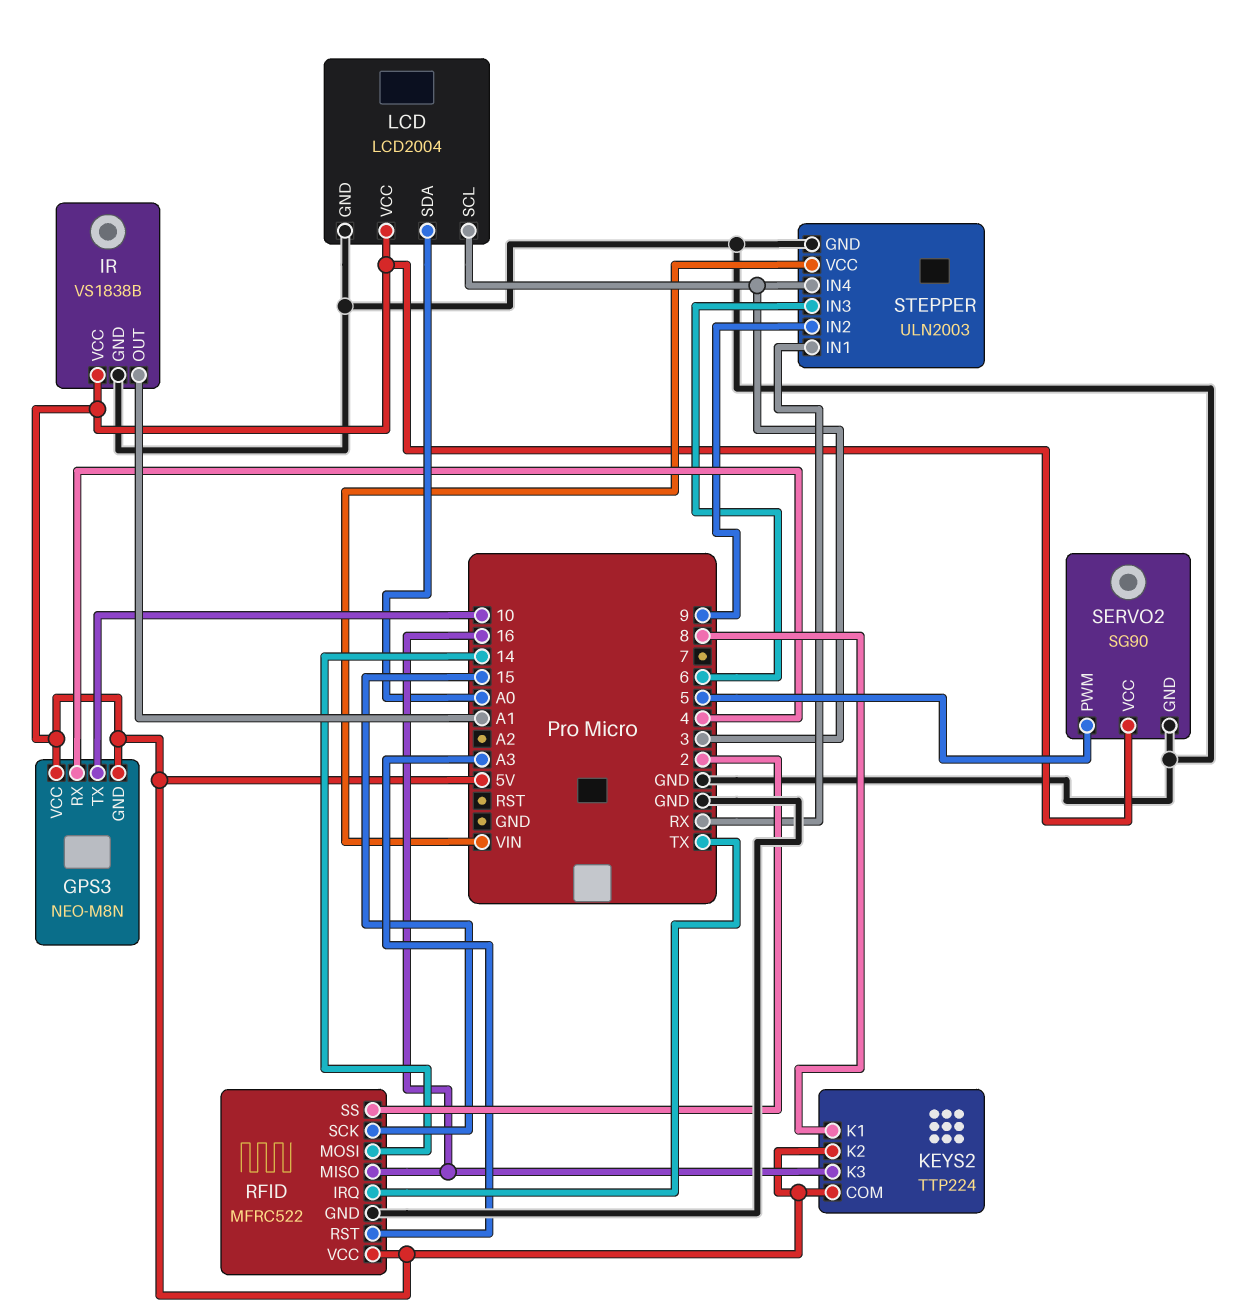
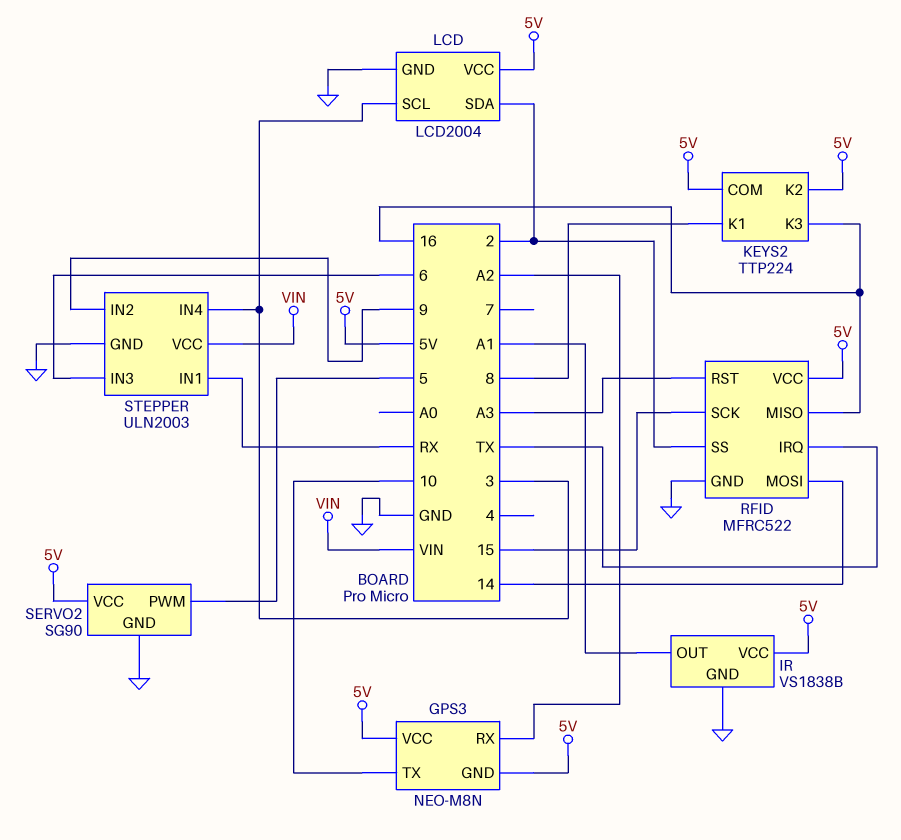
GPS3 pin RX: 4 -> A2
LCD pin SDA: A0 -> 2

